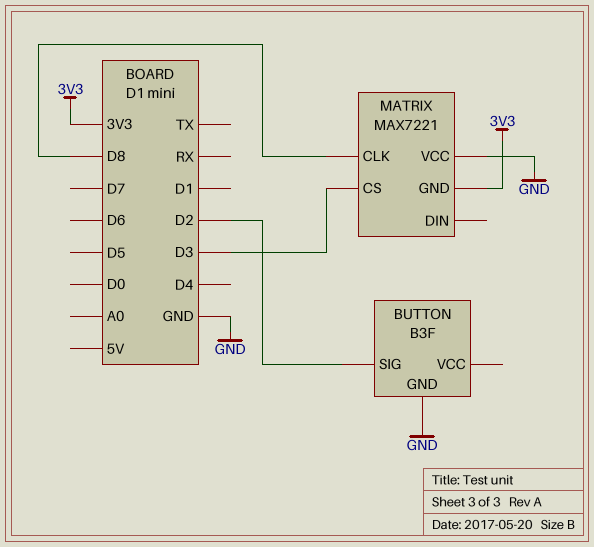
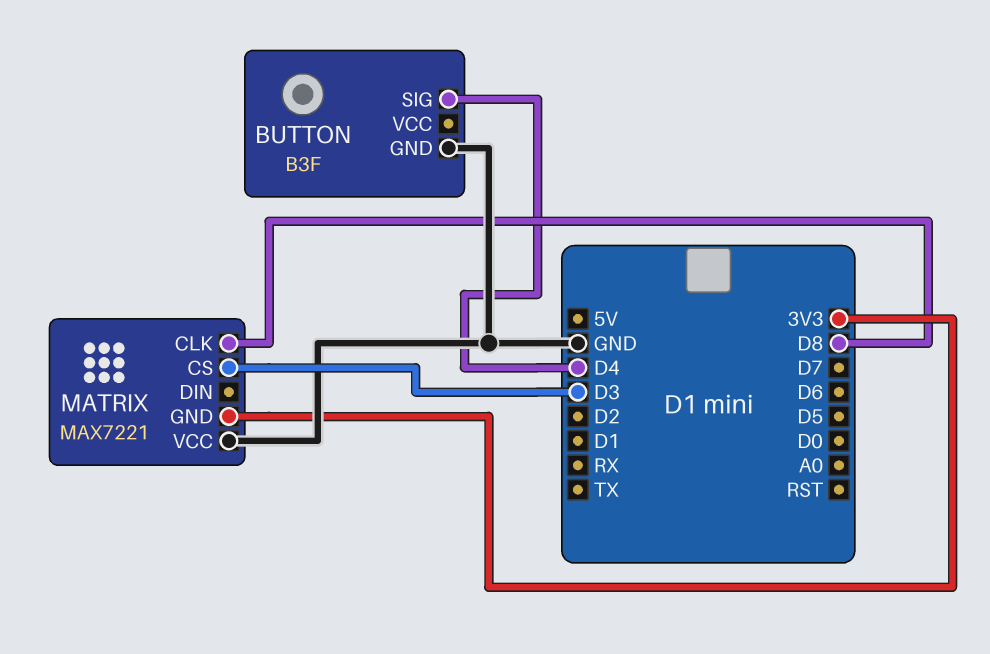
BUTTON pin SIG: D2 -> D4

